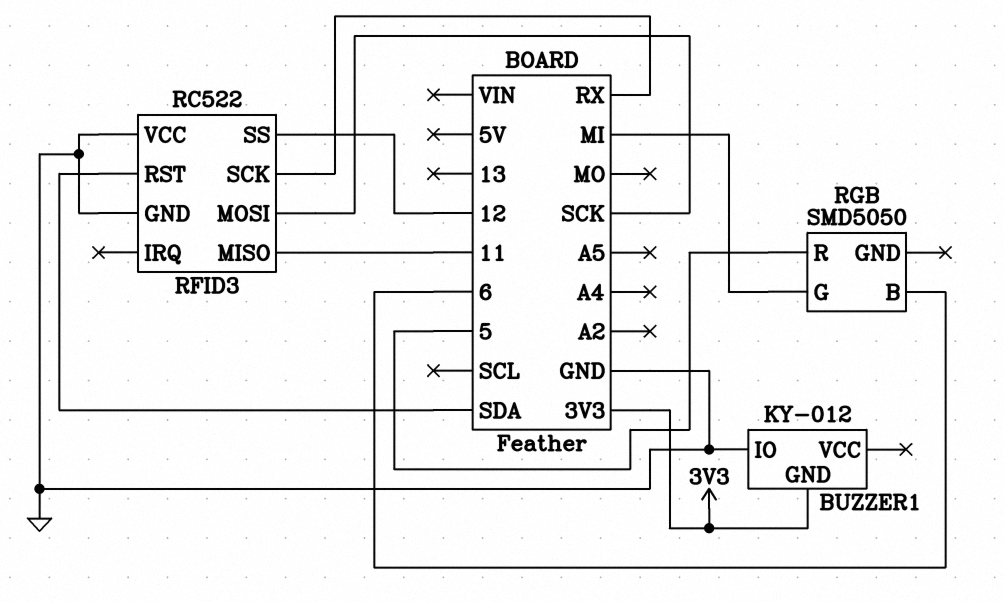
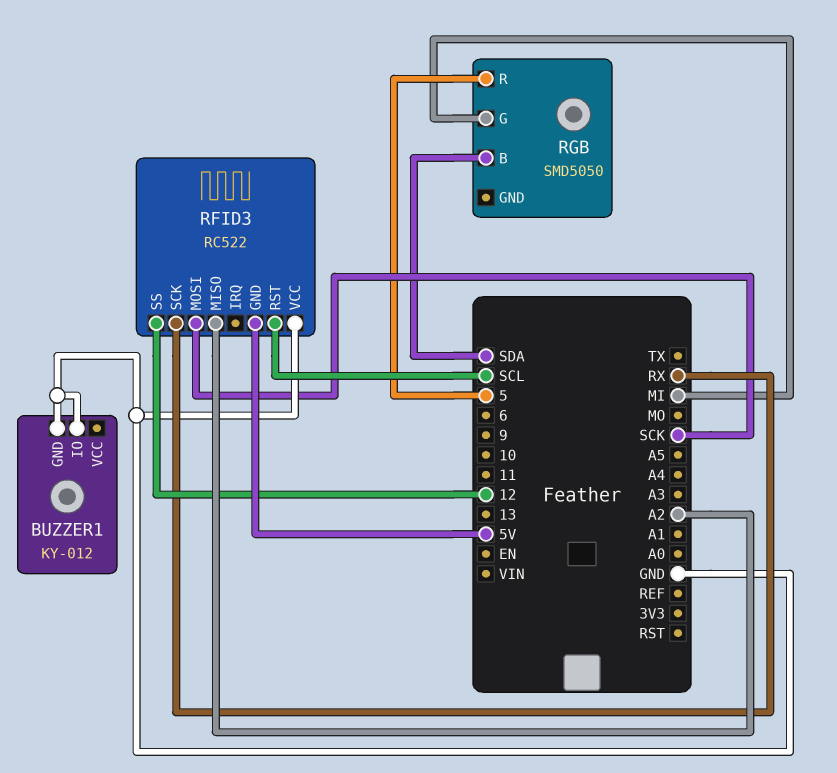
BUZZER1 pin GND: 3V3 -> GND
RFID3 pin GND: GND -> 5V
RFID3 pin MISO: 11 -> A2
RFID3 pin RST: SDA -> SCL
RGB pin B: 6 -> SDA

